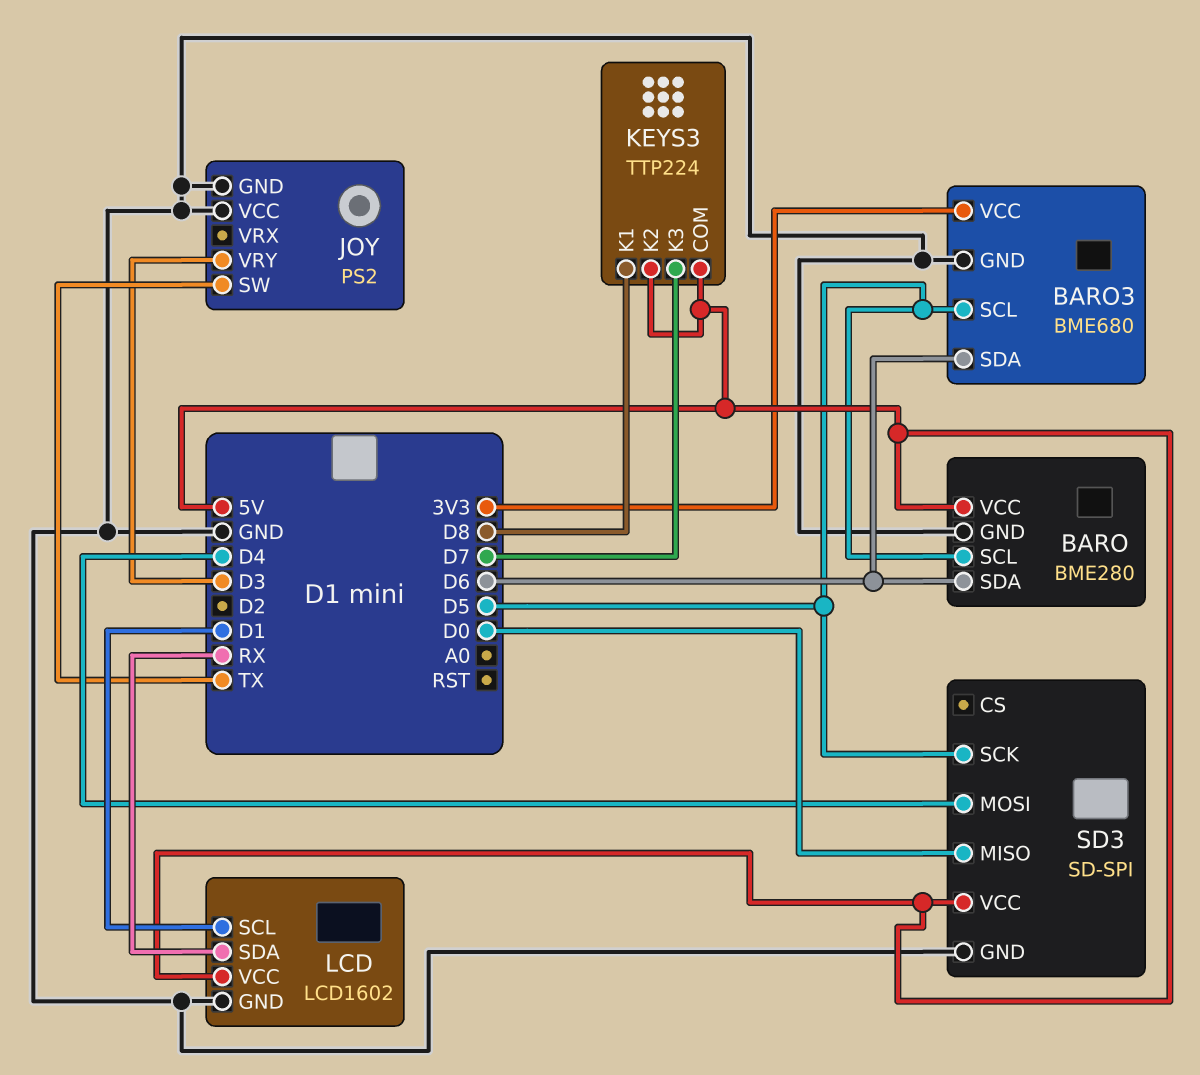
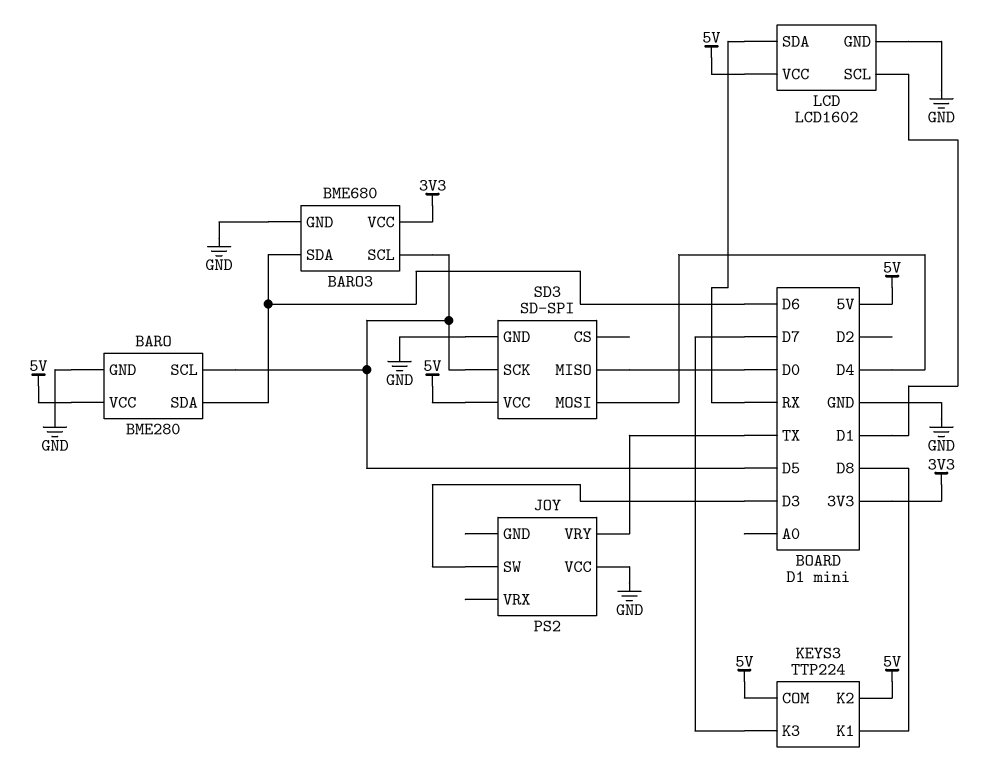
JOY pin GND: GND -> none
JOY pin SW: TX -> D3
JOY pin VRY: D3 -> TX

